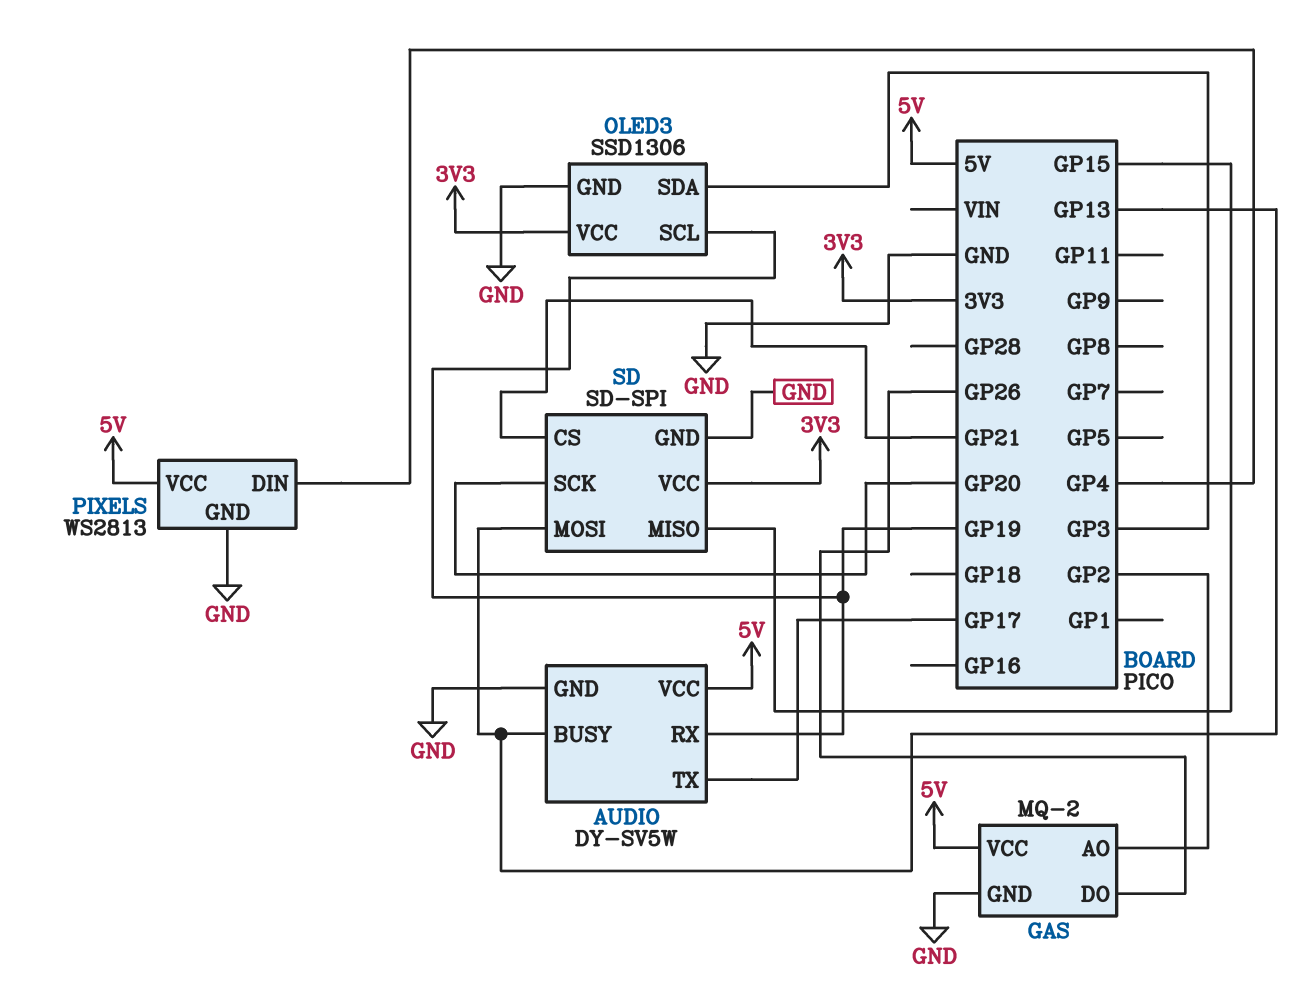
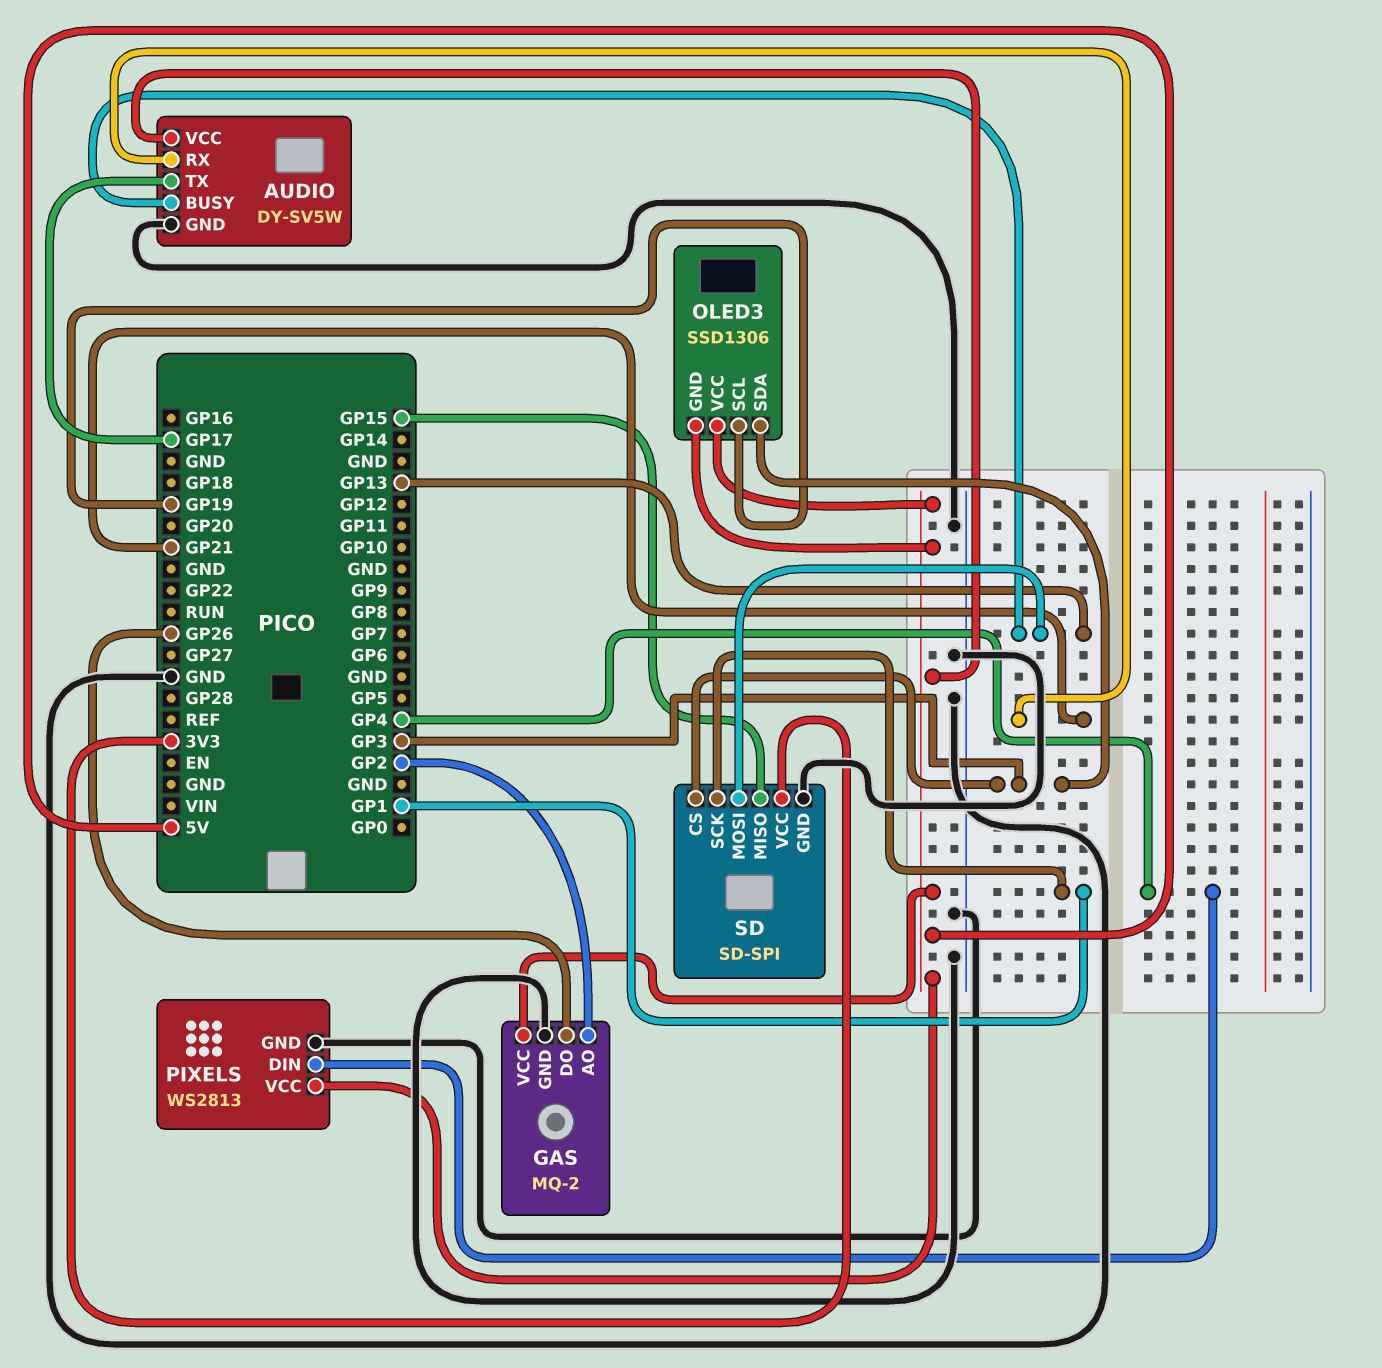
AUDIO pin RX: GP19 -> GP21
OLED3 pin GND: GND -> 5V
OLED3 pin VCC: 3V3 -> 5V
SD pin CS: GP21 -> GP3
SD pin SCK: GP20 -> GP1

